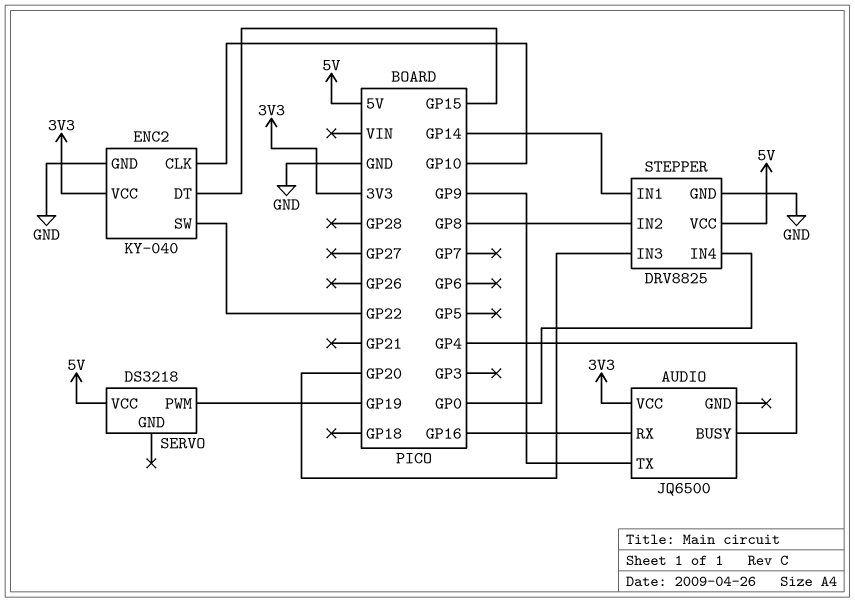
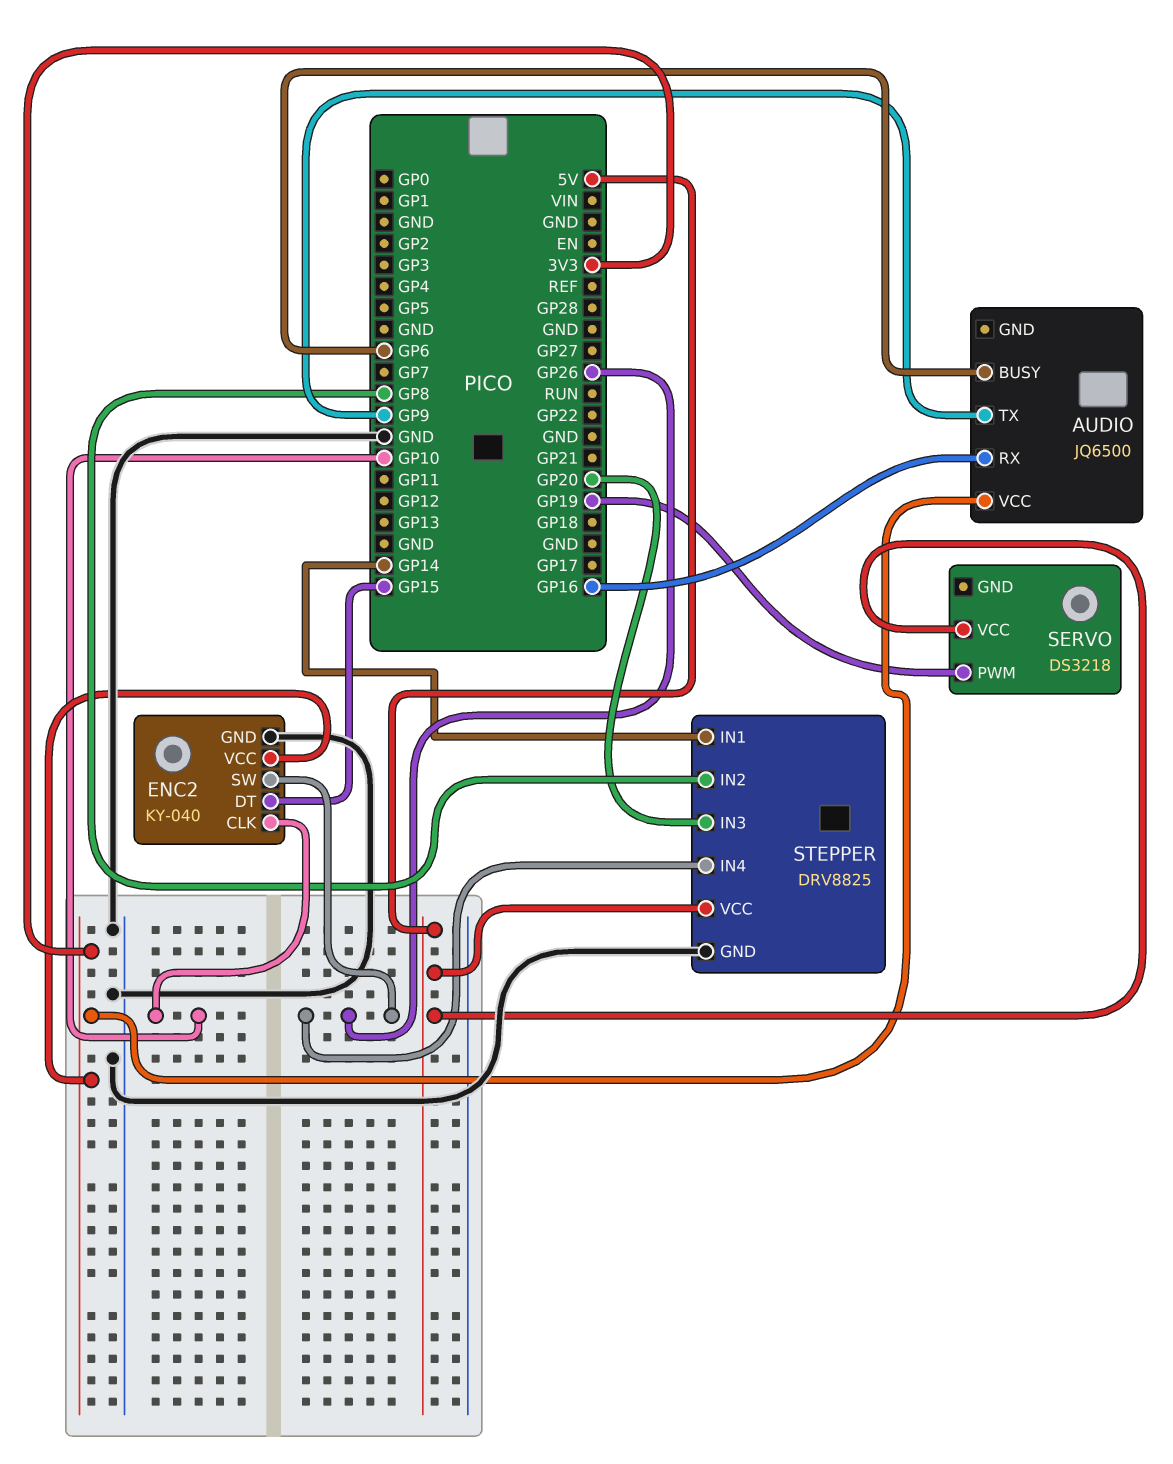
AUDIO pin BUSY: GP4 -> GP6
ENC2 pin SW: GP22 -> GP26
STEPPER pin IN4: GP0 -> GP26

